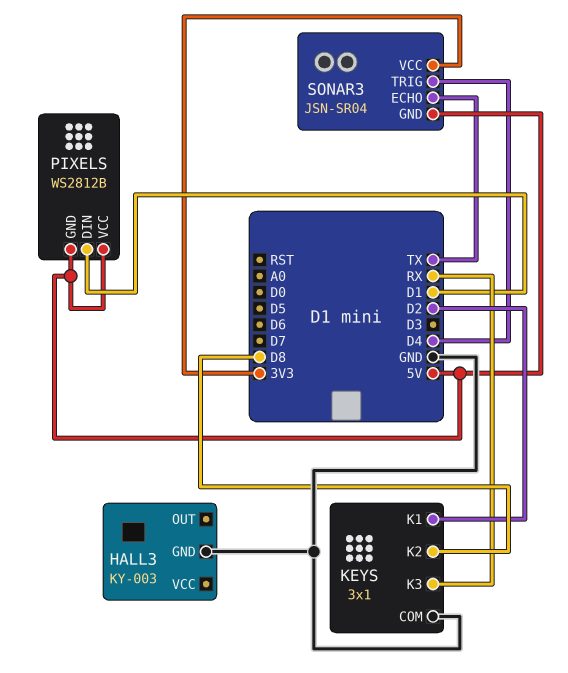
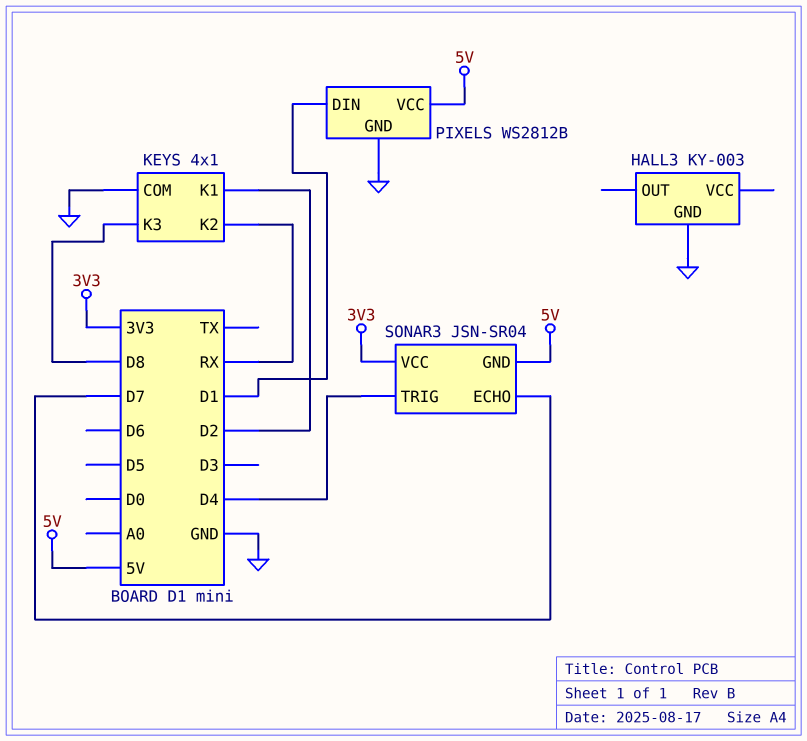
KEYS: 3x1 -> 4x1
KEYS pin K2: D8 -> RX
KEYS pin K3: RX -> D8
PIXELS pin GND: 5V -> GND
SONAR3 pin ECHO: TX -> D7

